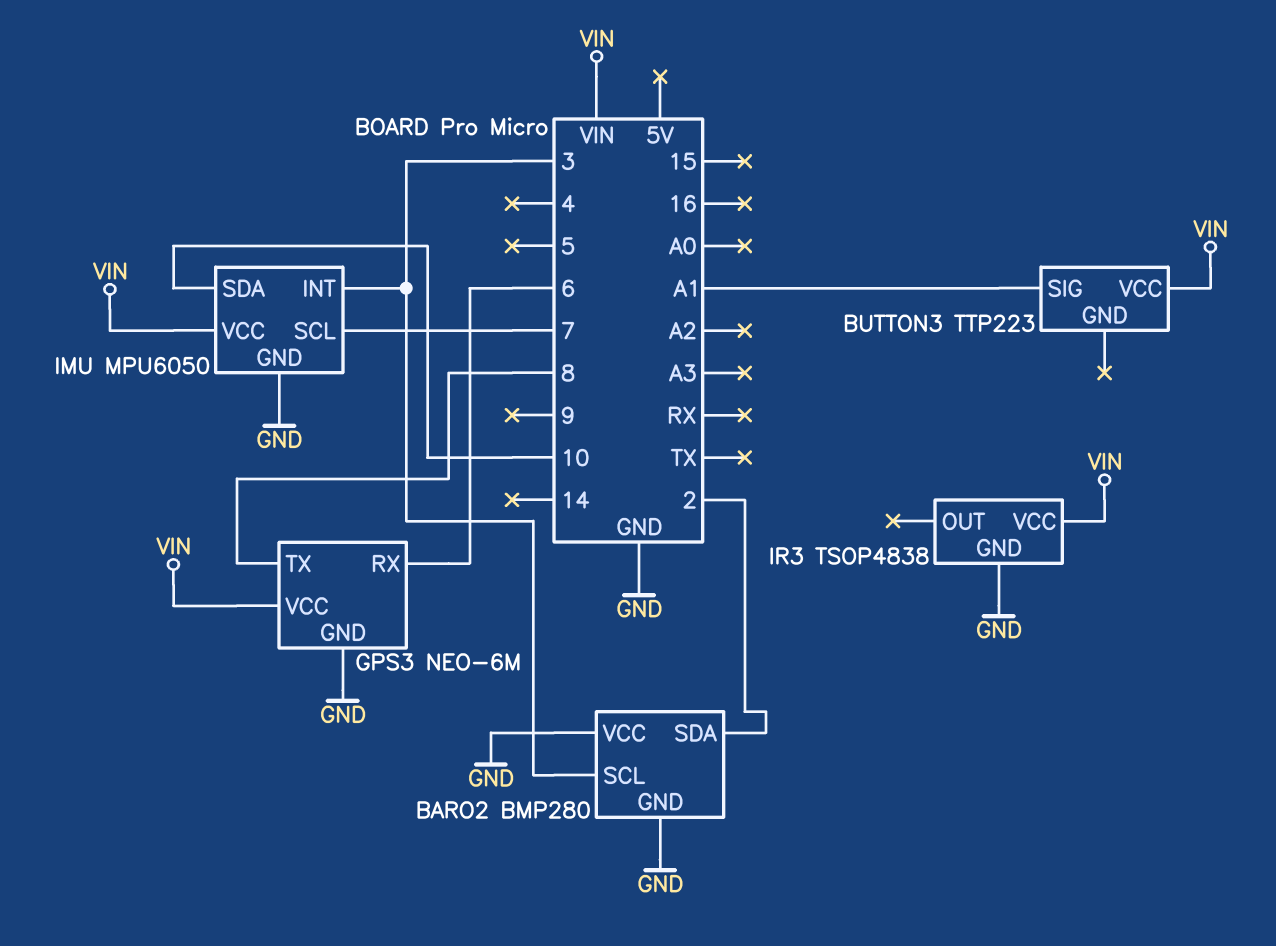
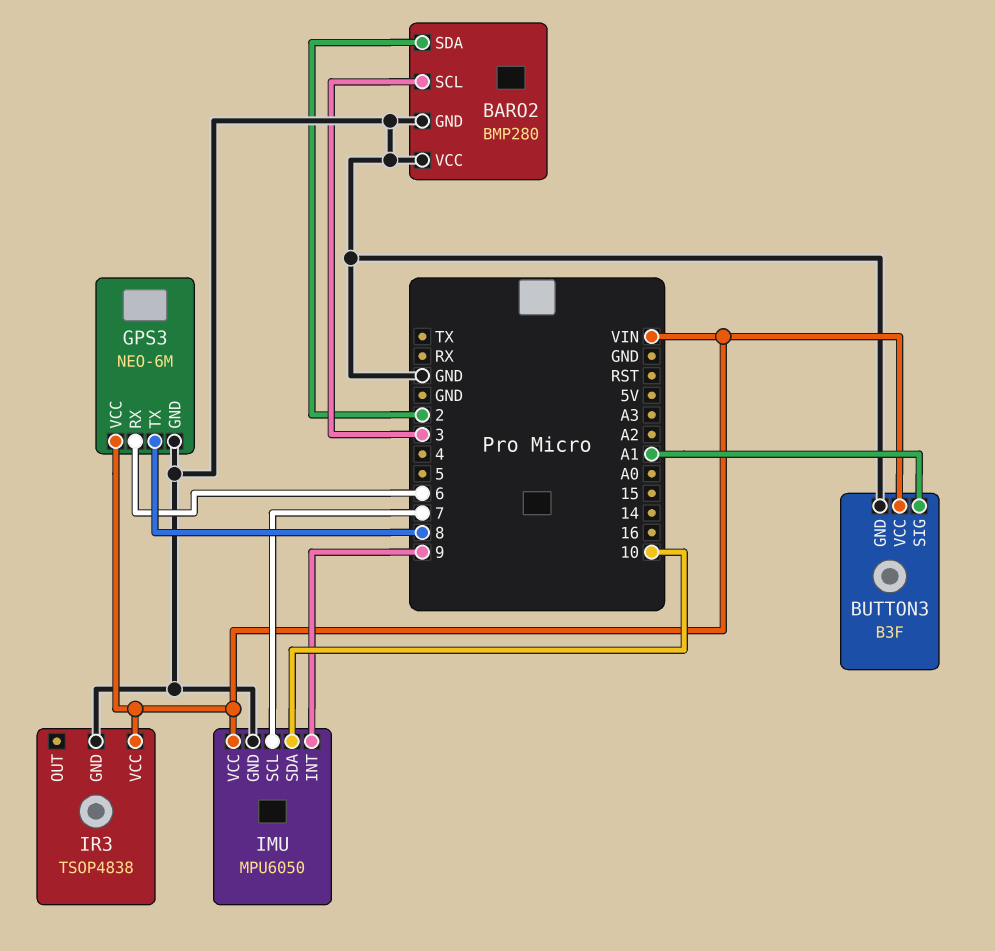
BUTTON3: TTP223 -> B3F
BUTTON3 pin GND: none -> GND
IMU pin INT: 3 -> 9

